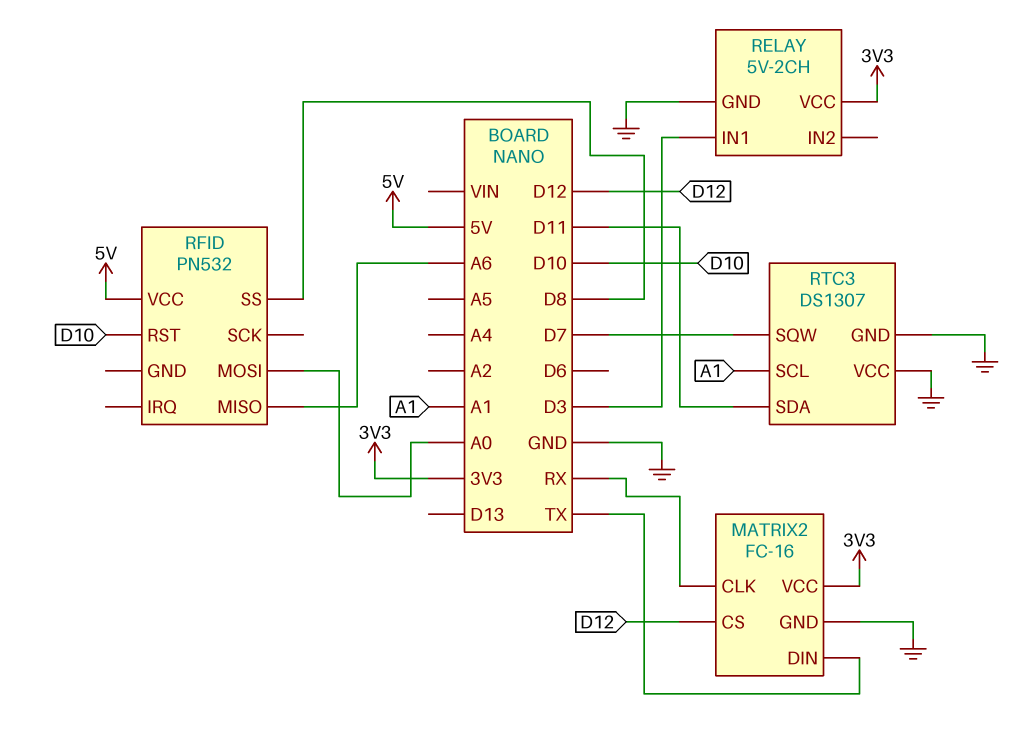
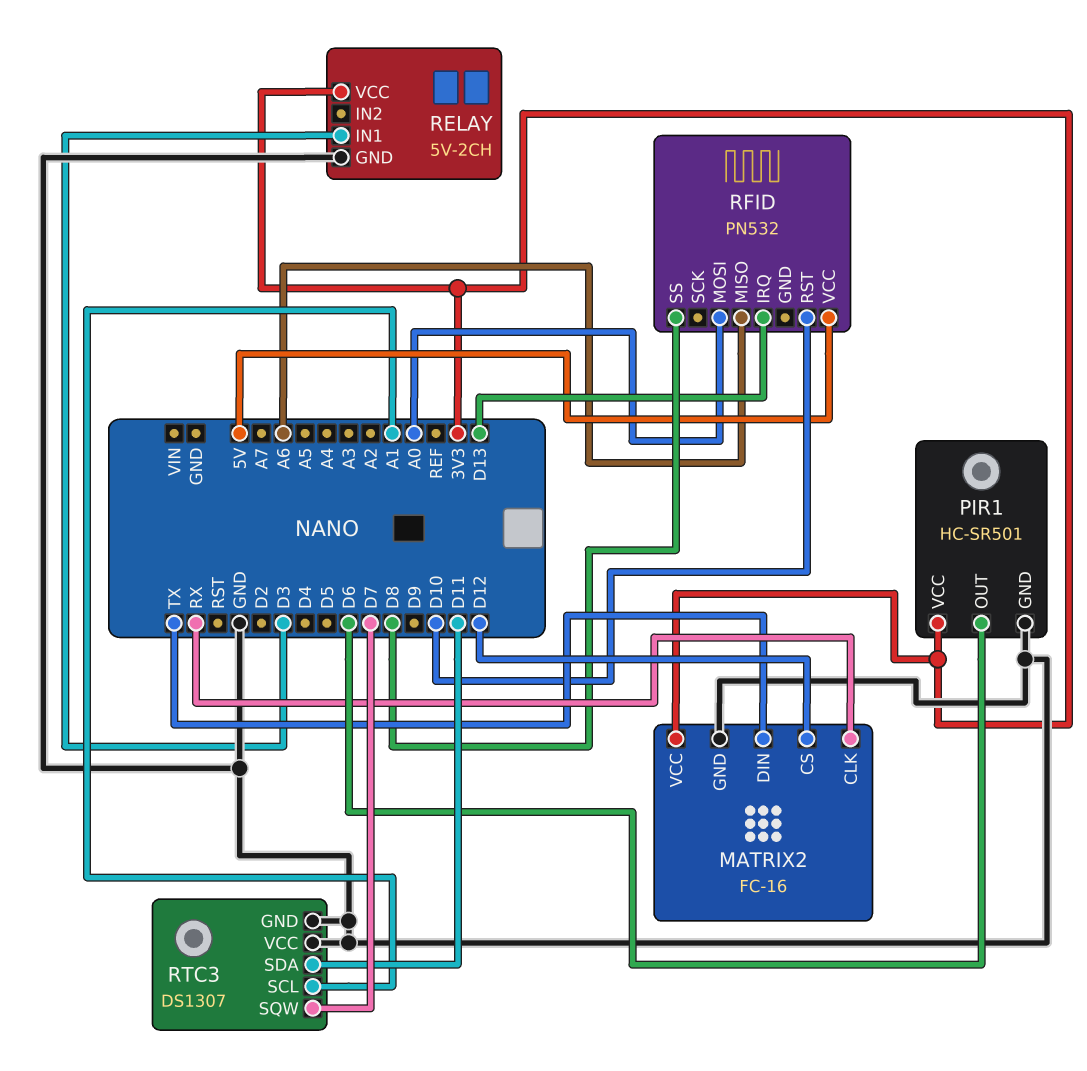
PIR1: none -> HC-SR501
PIR1 pin GND: none -> GND
PIR1 pin OUT: none -> D6
PIR1 pin VCC: none -> 3V3
RFID pin IRQ: none -> D13

